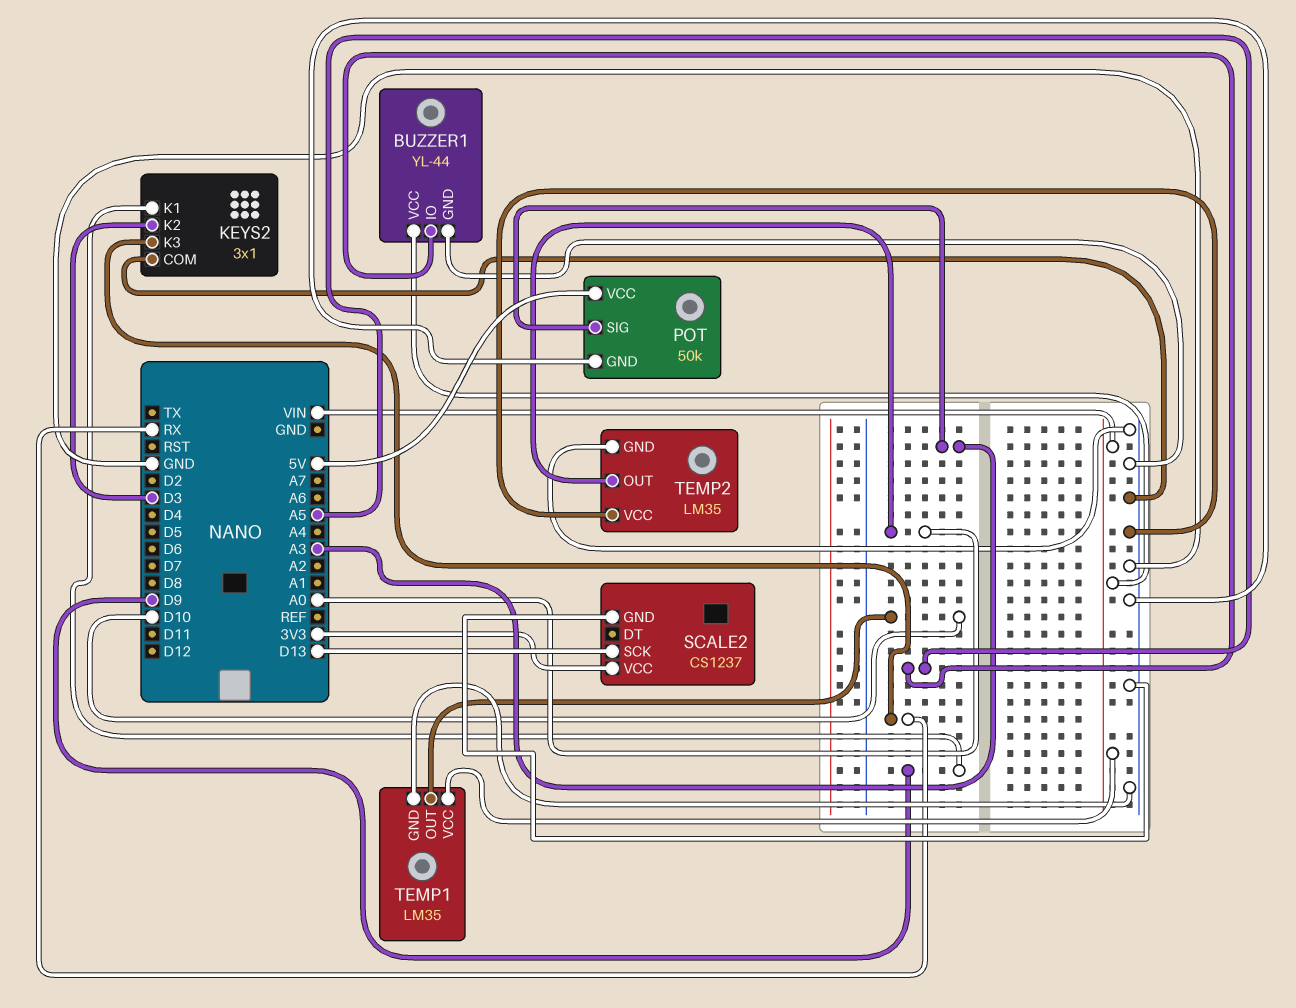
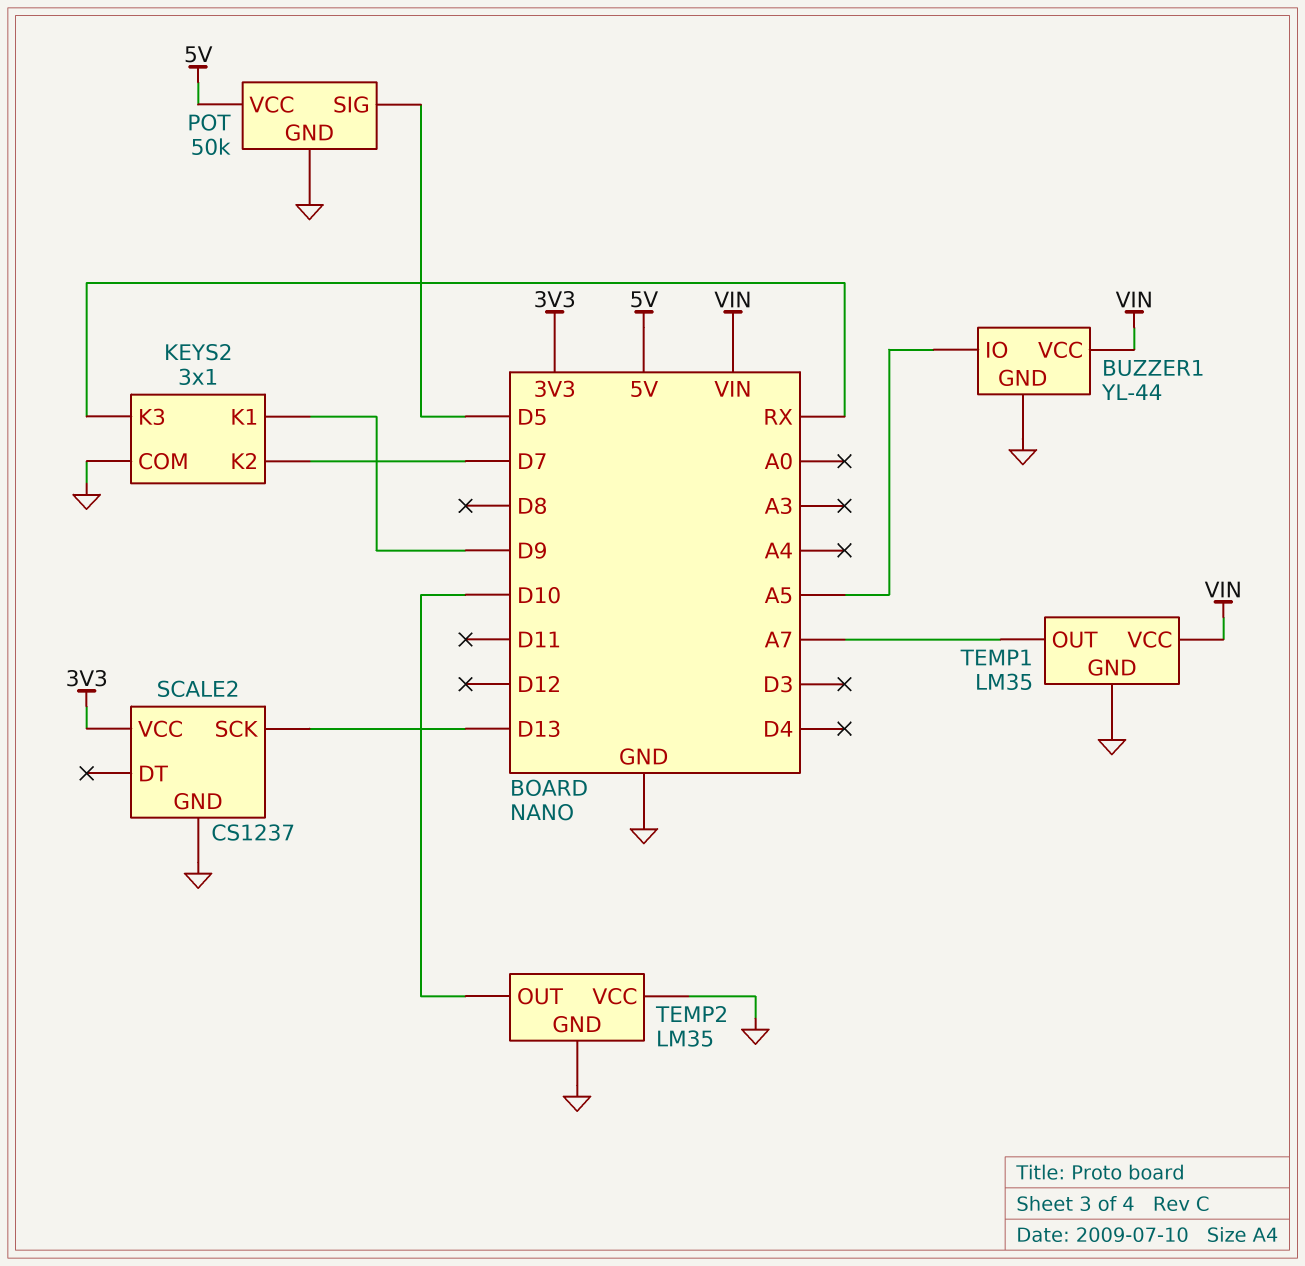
KEYS2 pin K2: D3 -> D7
POT pin SIG: A3 -> D5
TEMP1 pin OUT: D10 -> A7
TEMP2 pin OUT: A0 -> D10

